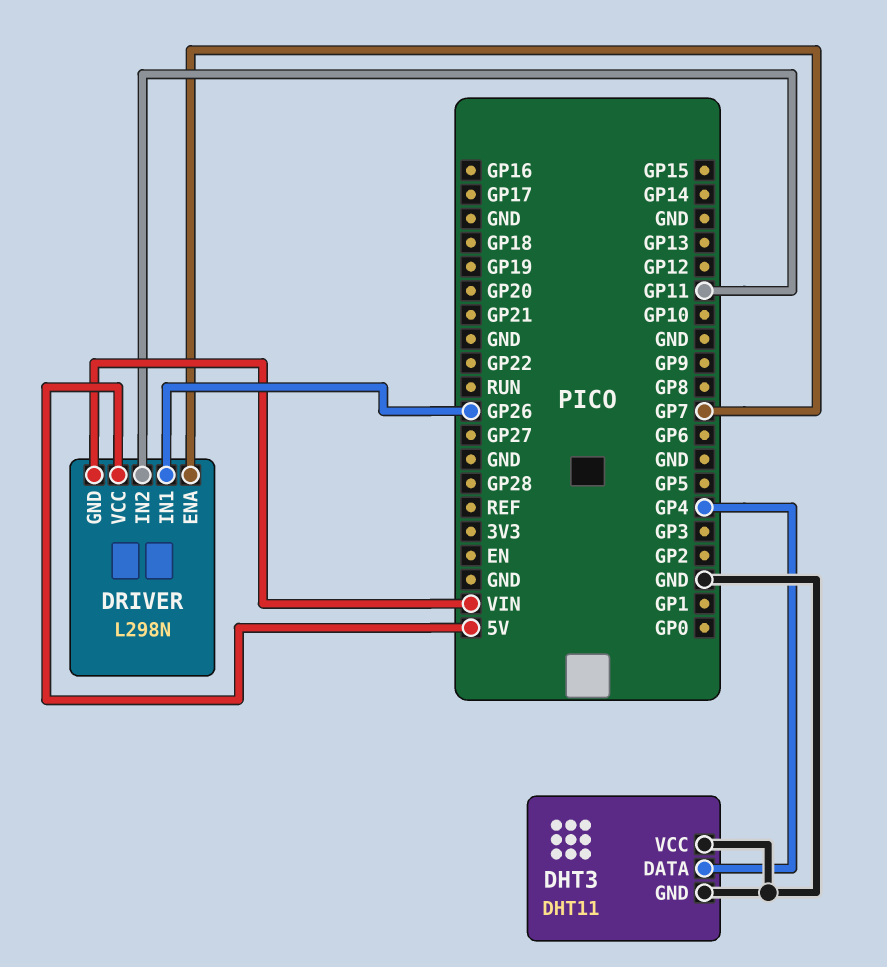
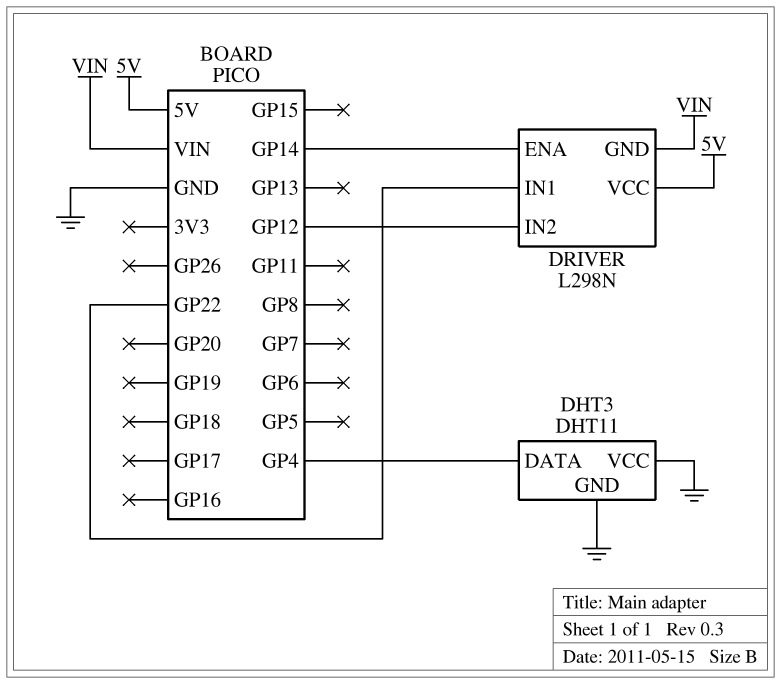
DRIVER pin ENA: GP7 -> GP14
DRIVER pin IN1: GP26 -> GP22
DRIVER pin IN2: GP11 -> GP12

